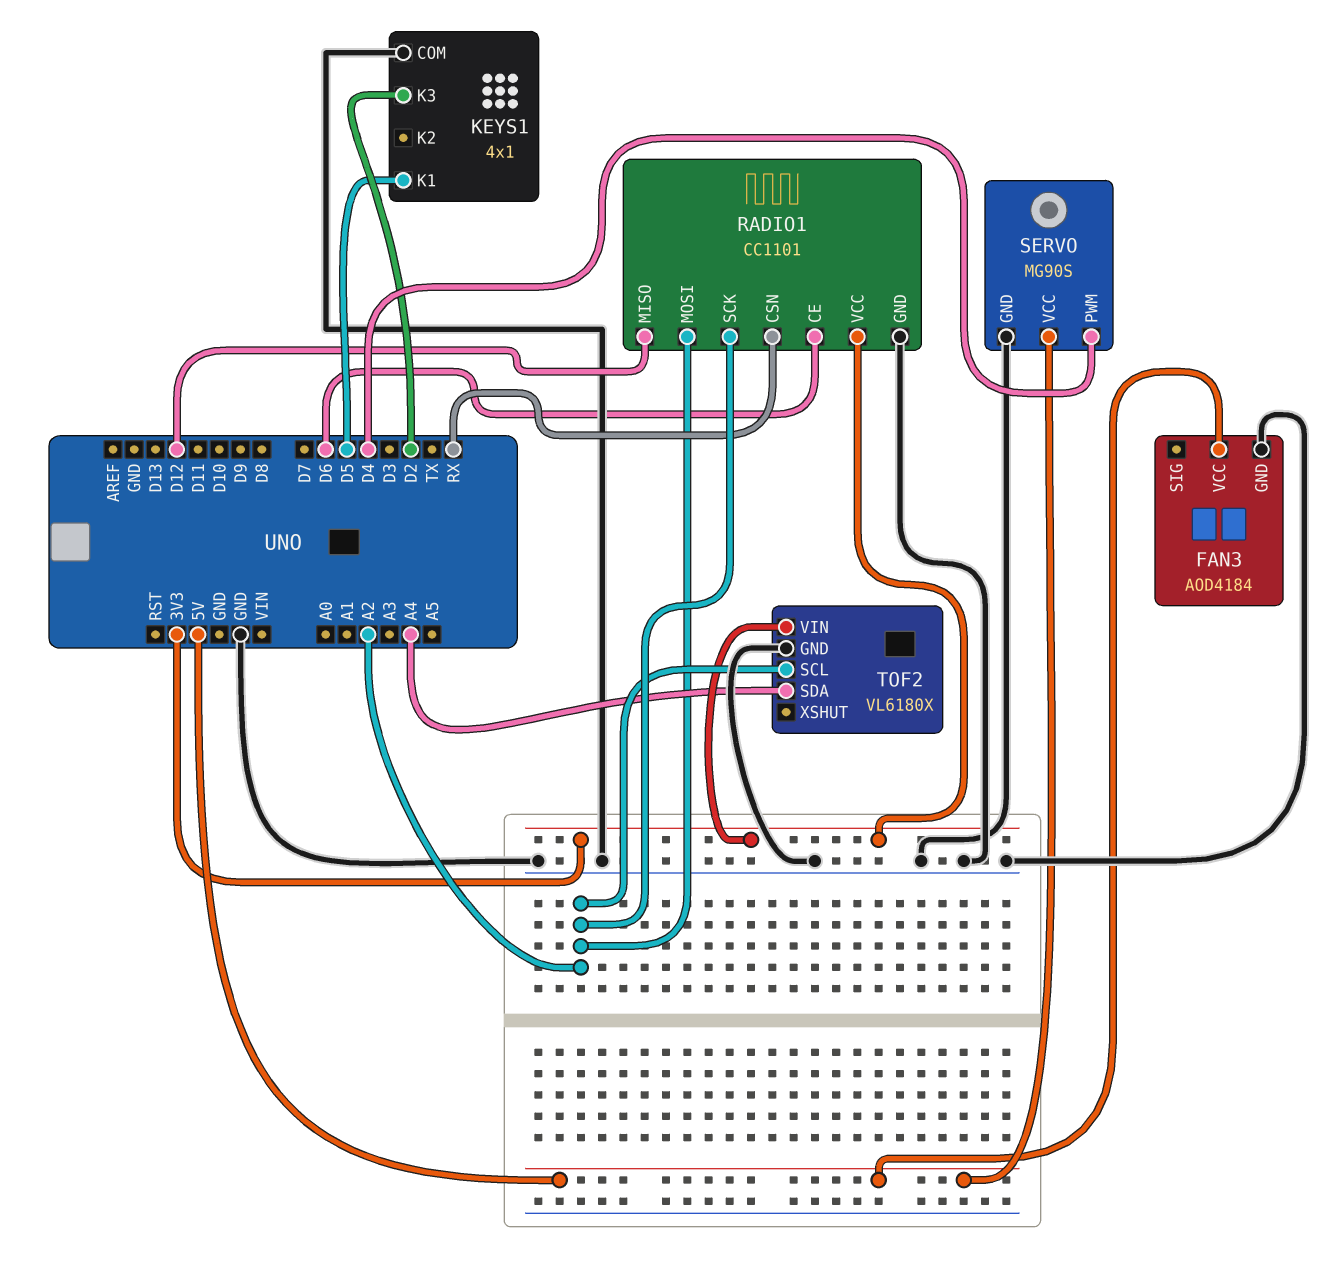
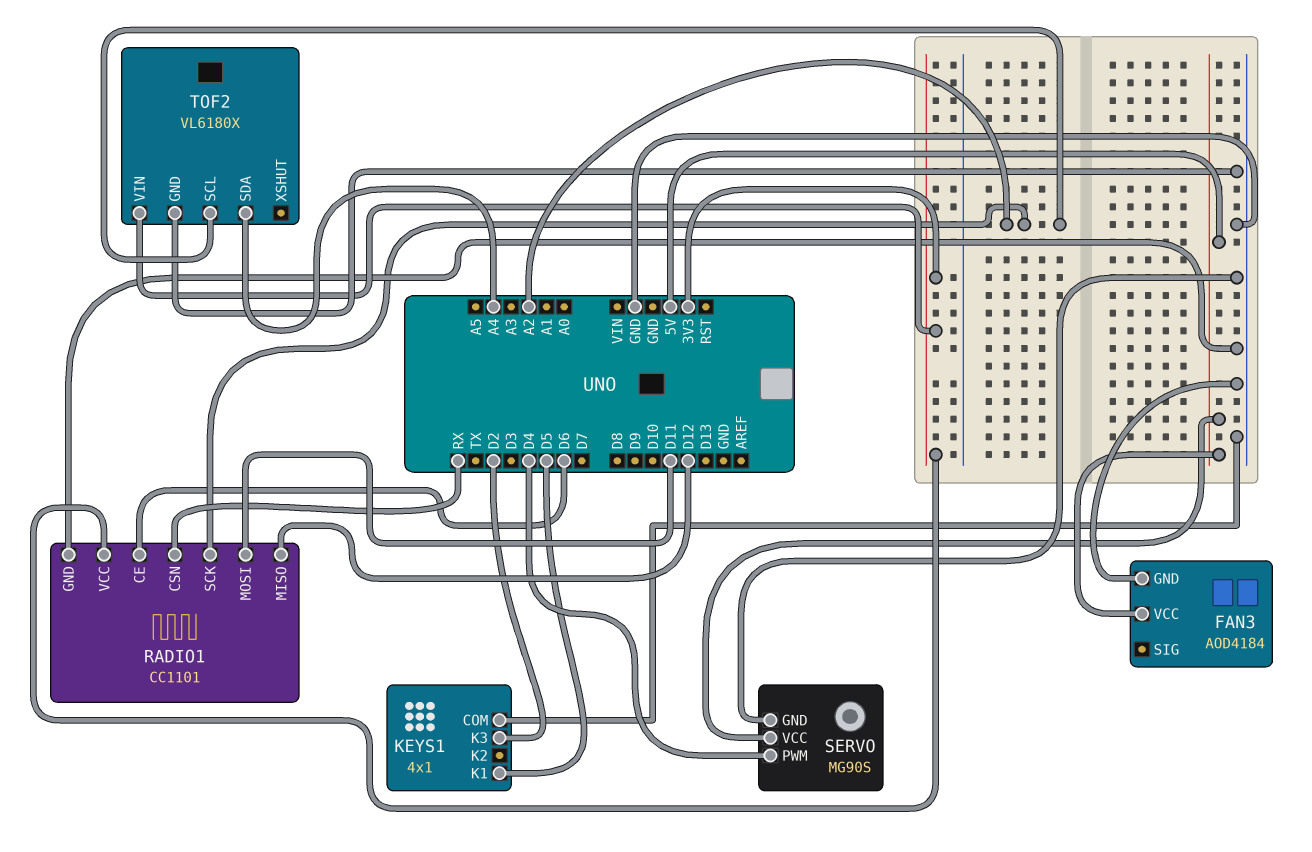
RADIO1 pin MOSI: A2 -> D11

